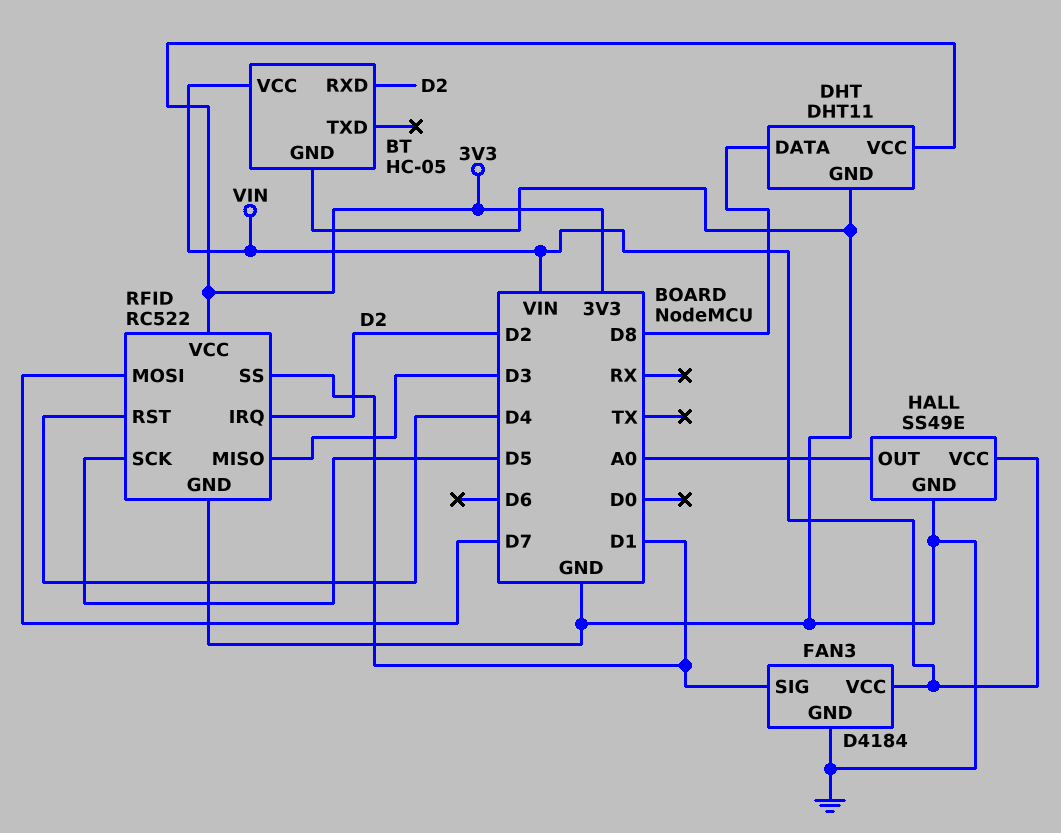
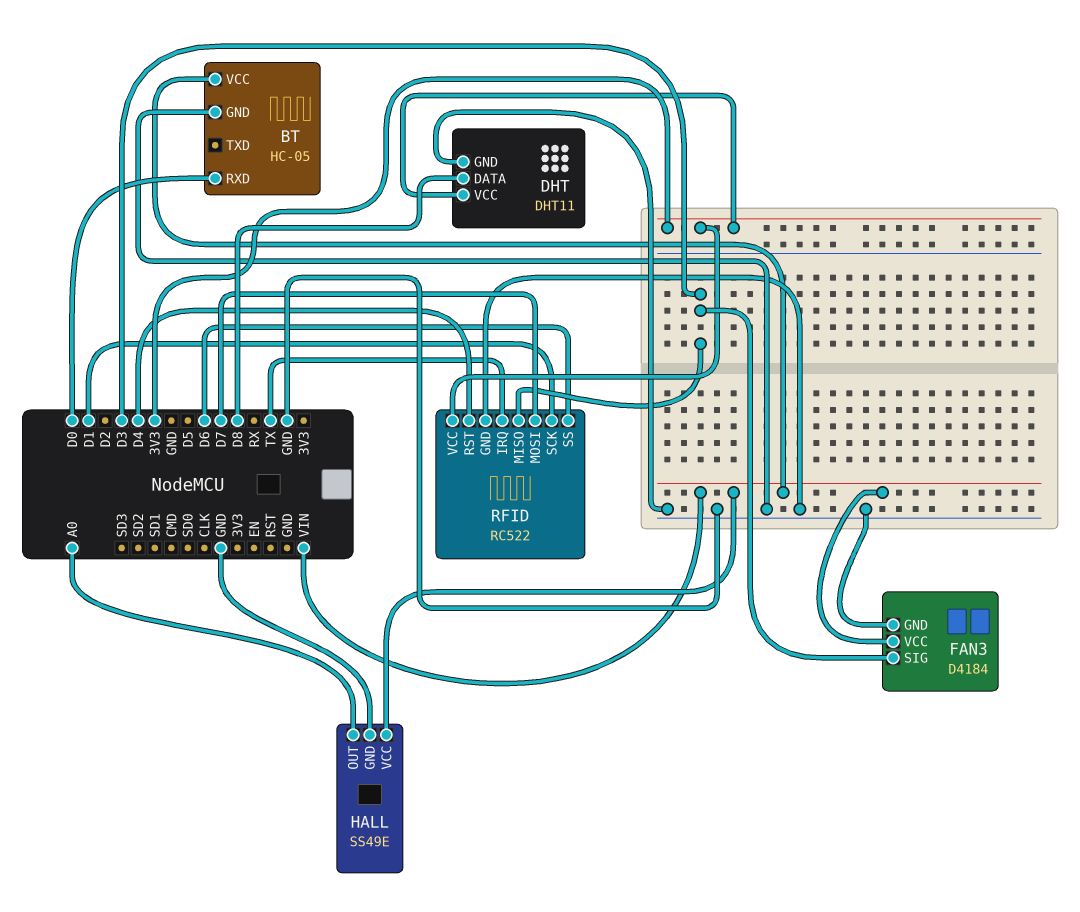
BT pin RXD: D2 -> D0
FAN3 pin SIG: D1 -> D3
RFID pin IRQ: D2 -> TX
RFID pin SCK: D5 -> D1
RFID pin SS: D1 -> D6

